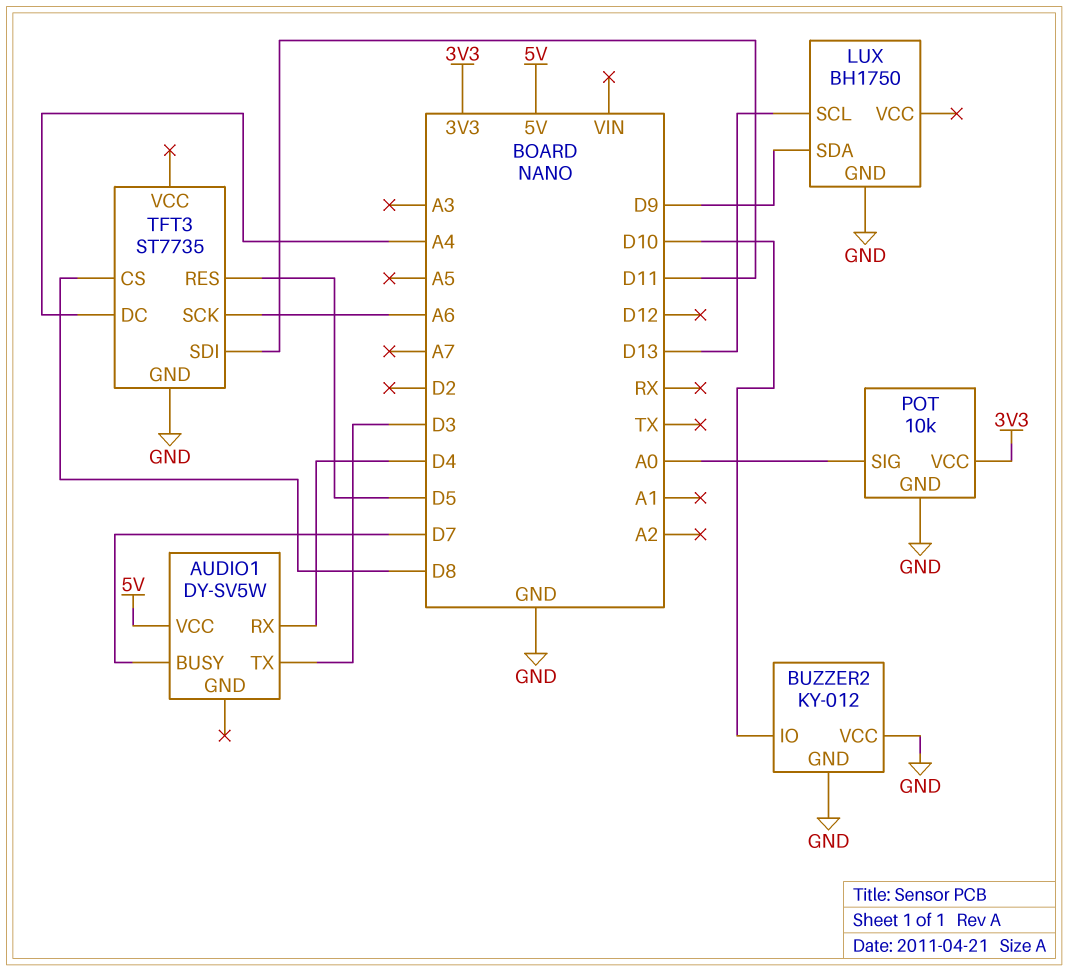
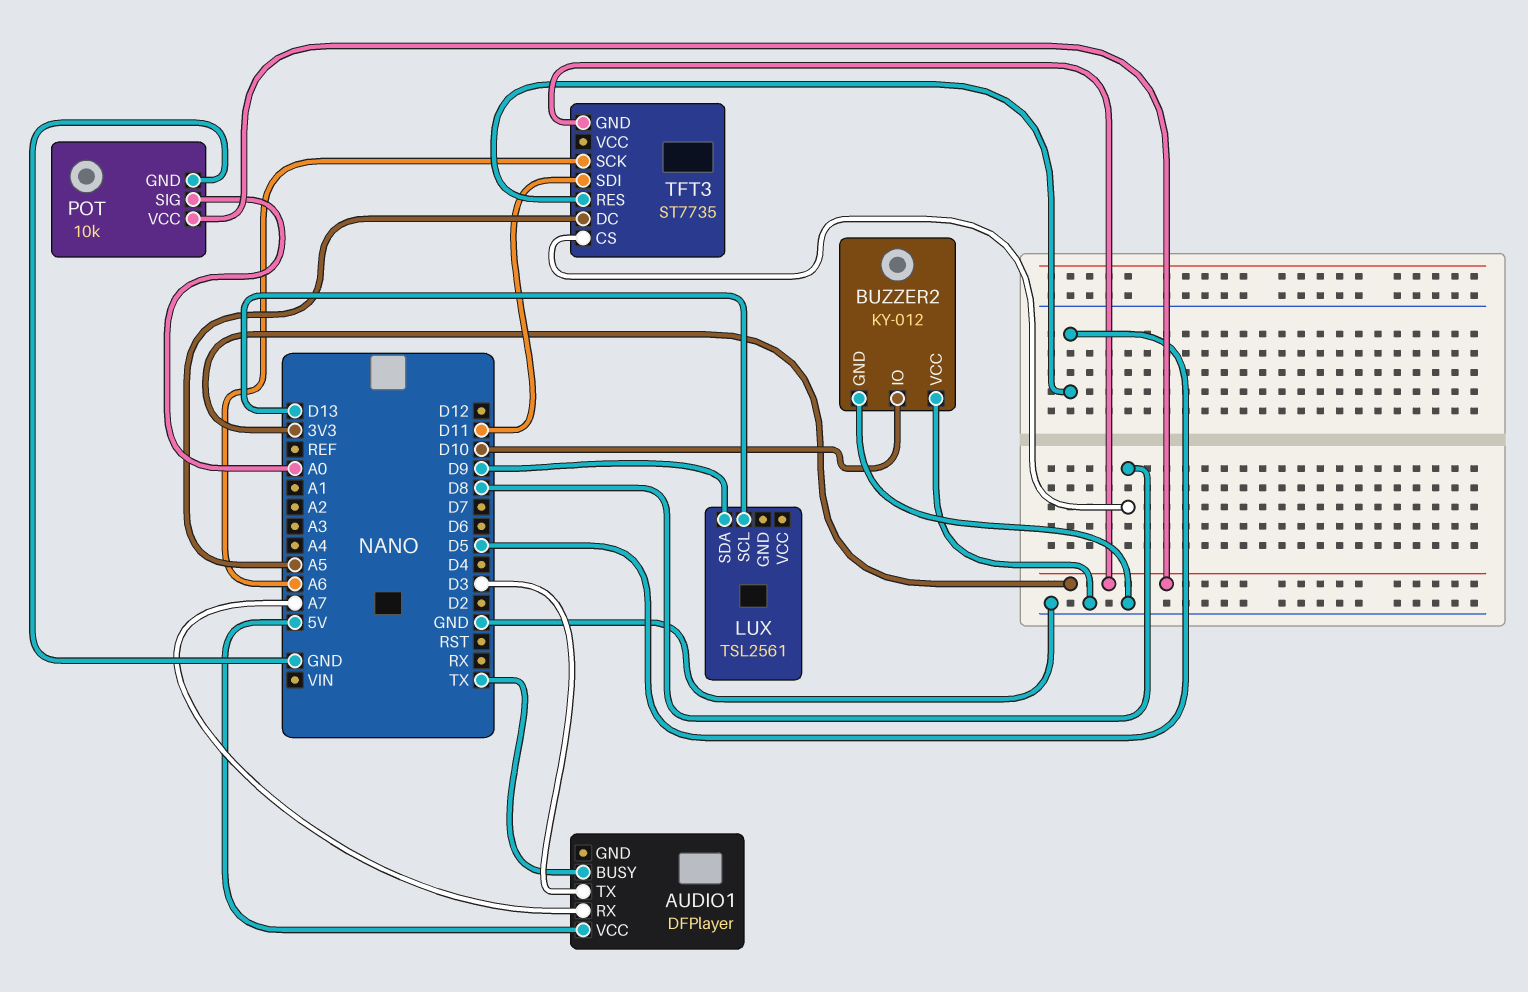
AUDIO1: DY-SV5W -> DFPlayer
AUDIO1 pin BUSY: D7 -> TX
AUDIO1 pin RX: D4 -> A7
LUX: BH1750 -> TSL2561
LUX pin GND: GND -> none
TFT3 pin DC: A4 -> A5
TFT3 pin GND: GND -> 3V3

